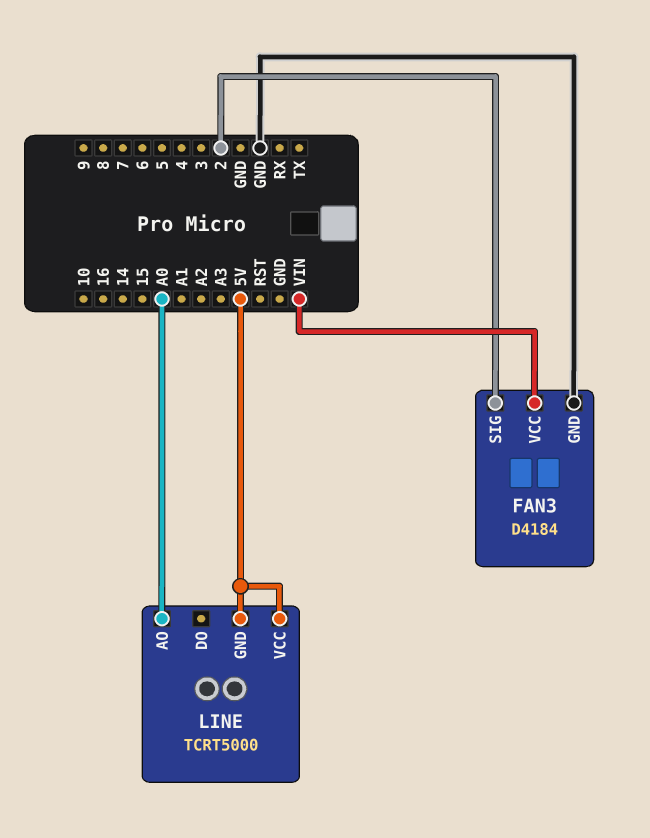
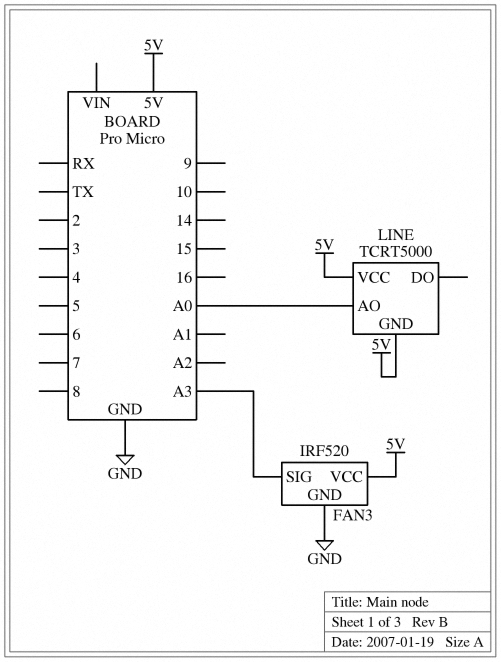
FAN3: D4184 -> IRF520
FAN3 pin SIG: 2 -> A3
FAN3 pin VCC: VIN -> 5V

